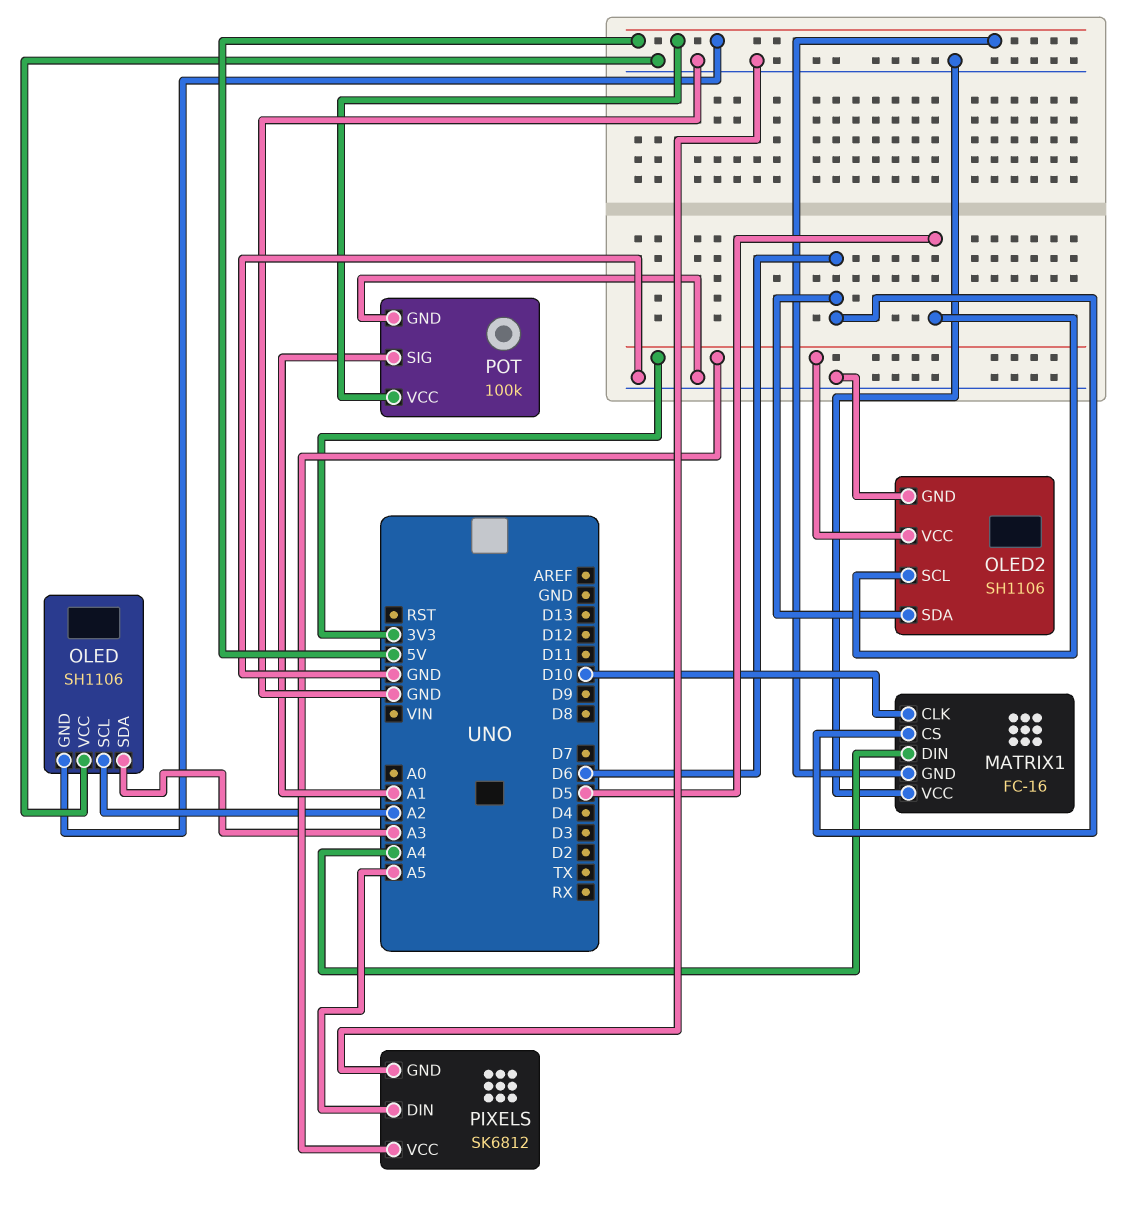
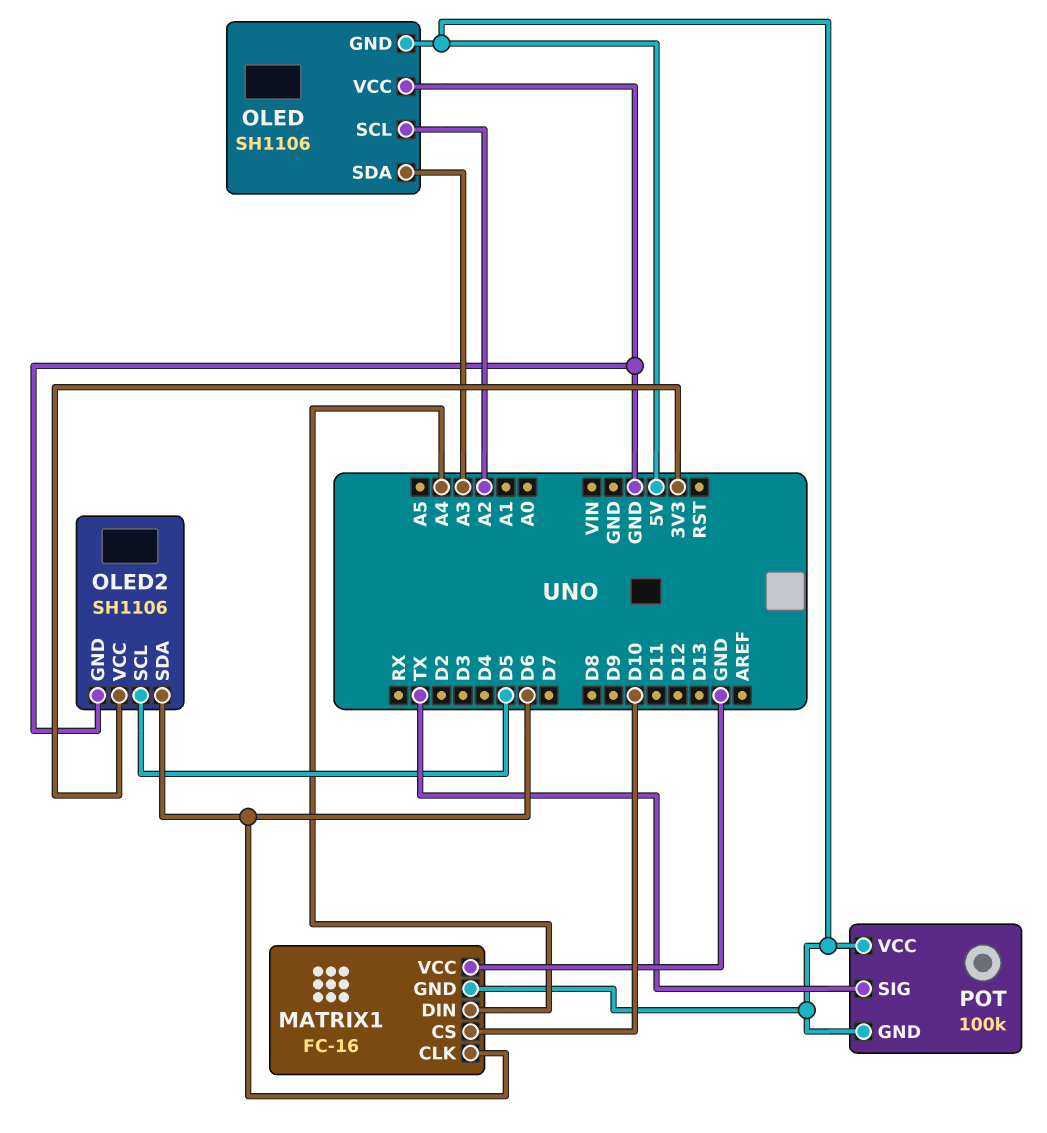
MATRIX1 pin CLK: D10 -> D6
MATRIX1 pin CS: D6 -> D10
PIXELS: SK6812 -> none
PIXELS pin DIN: A5 -> none
PIXELS pin GND: GND -> none
PIXELS pin VCC: 3V3 -> none
POT pin GND: GND -> 5V
POT pin SIG: A1 -> TX

